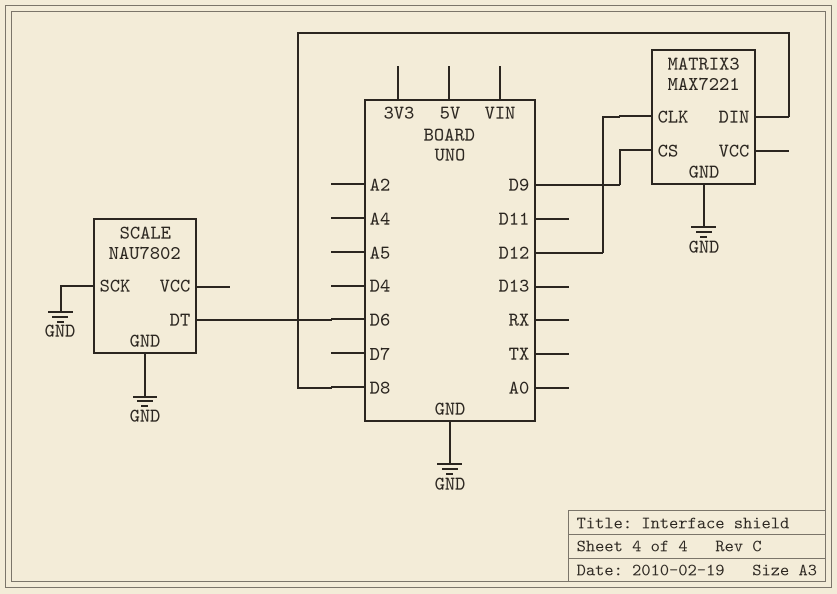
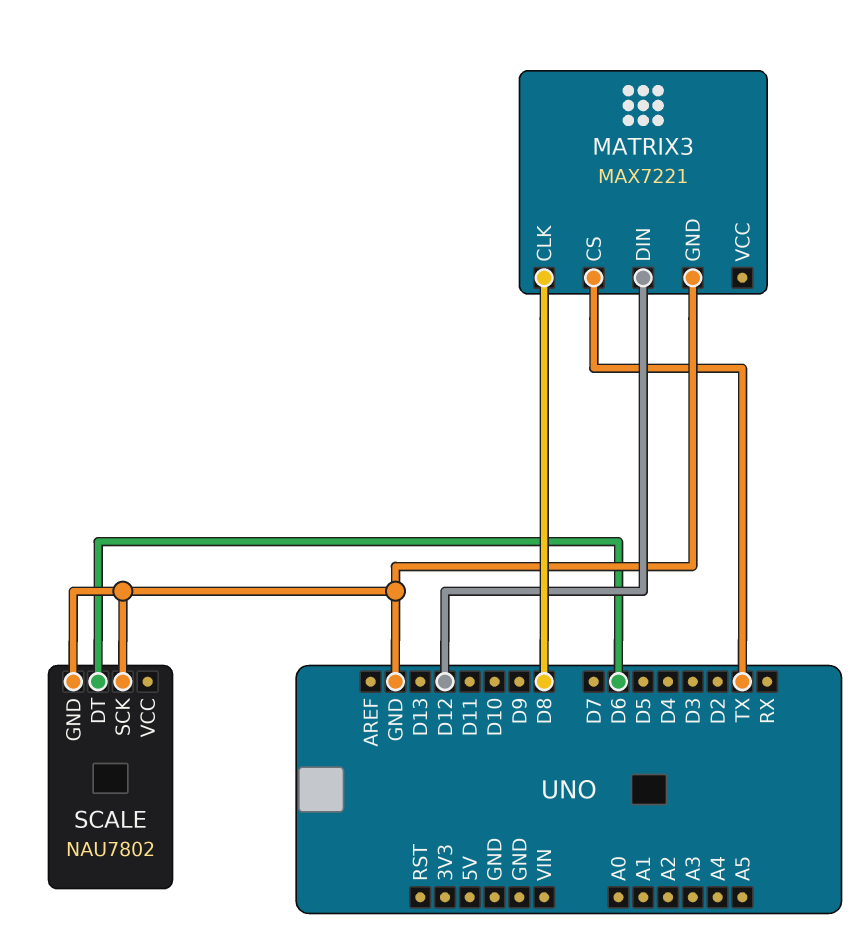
MATRIX3 pin CLK: D12 -> D8
MATRIX3 pin CS: D9 -> TX
MATRIX3 pin DIN: D8 -> D12

